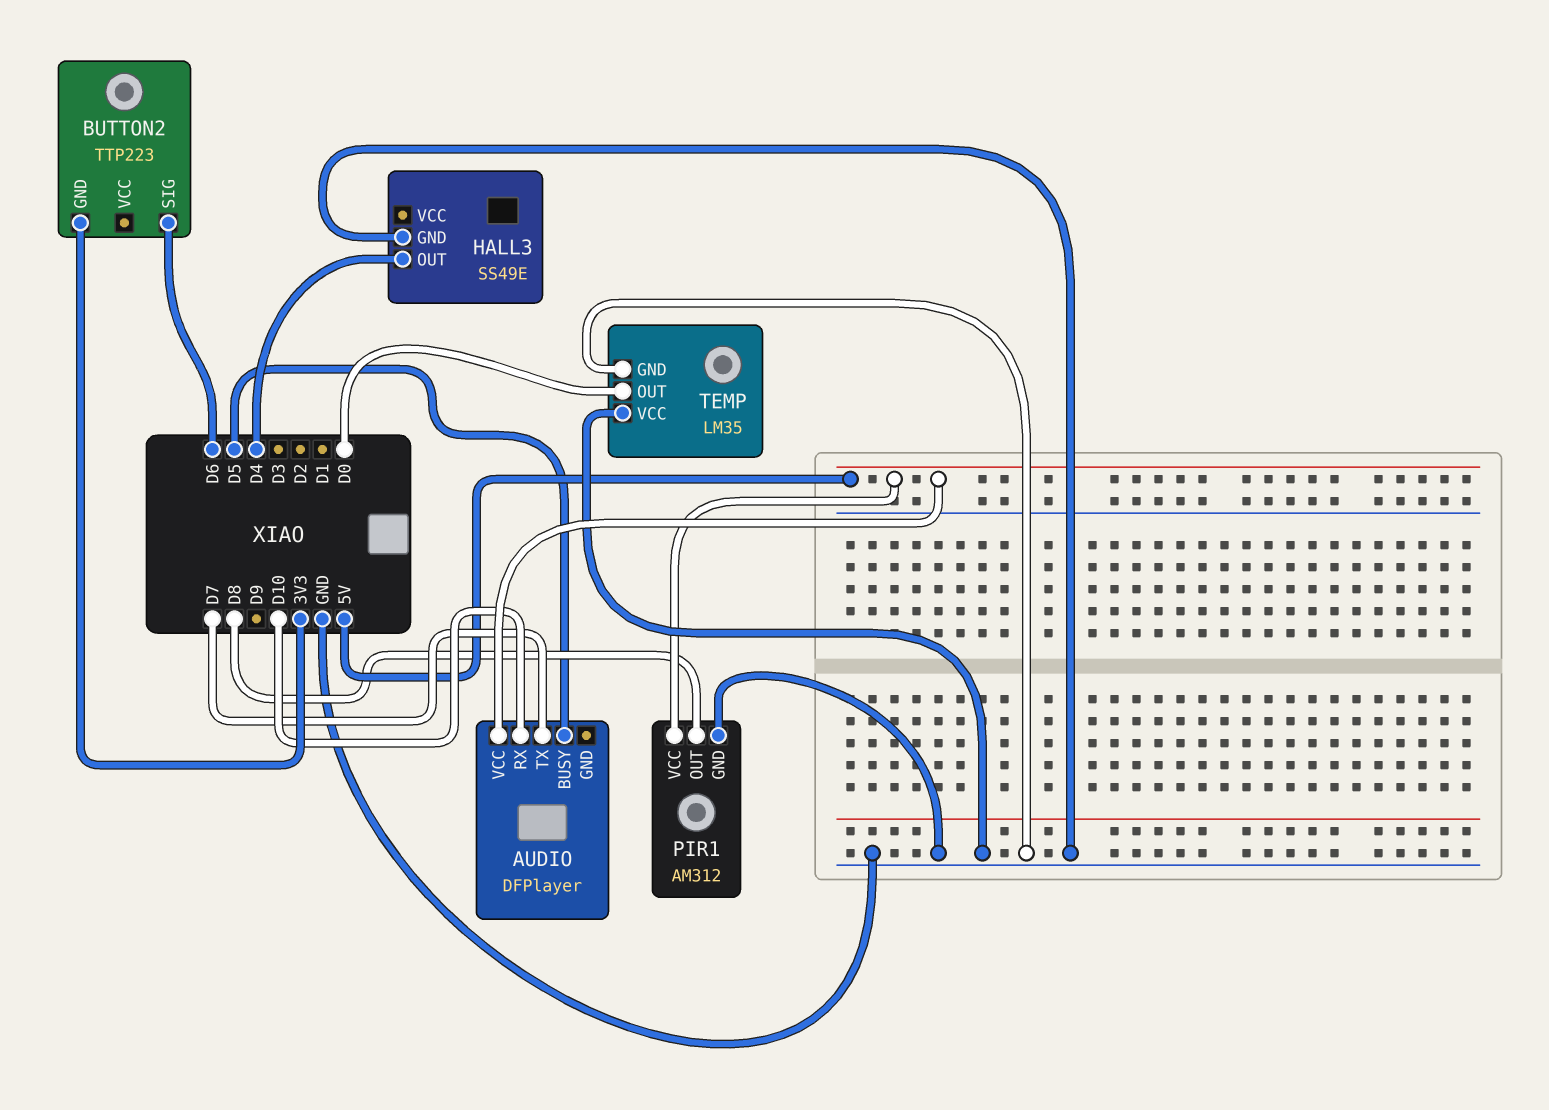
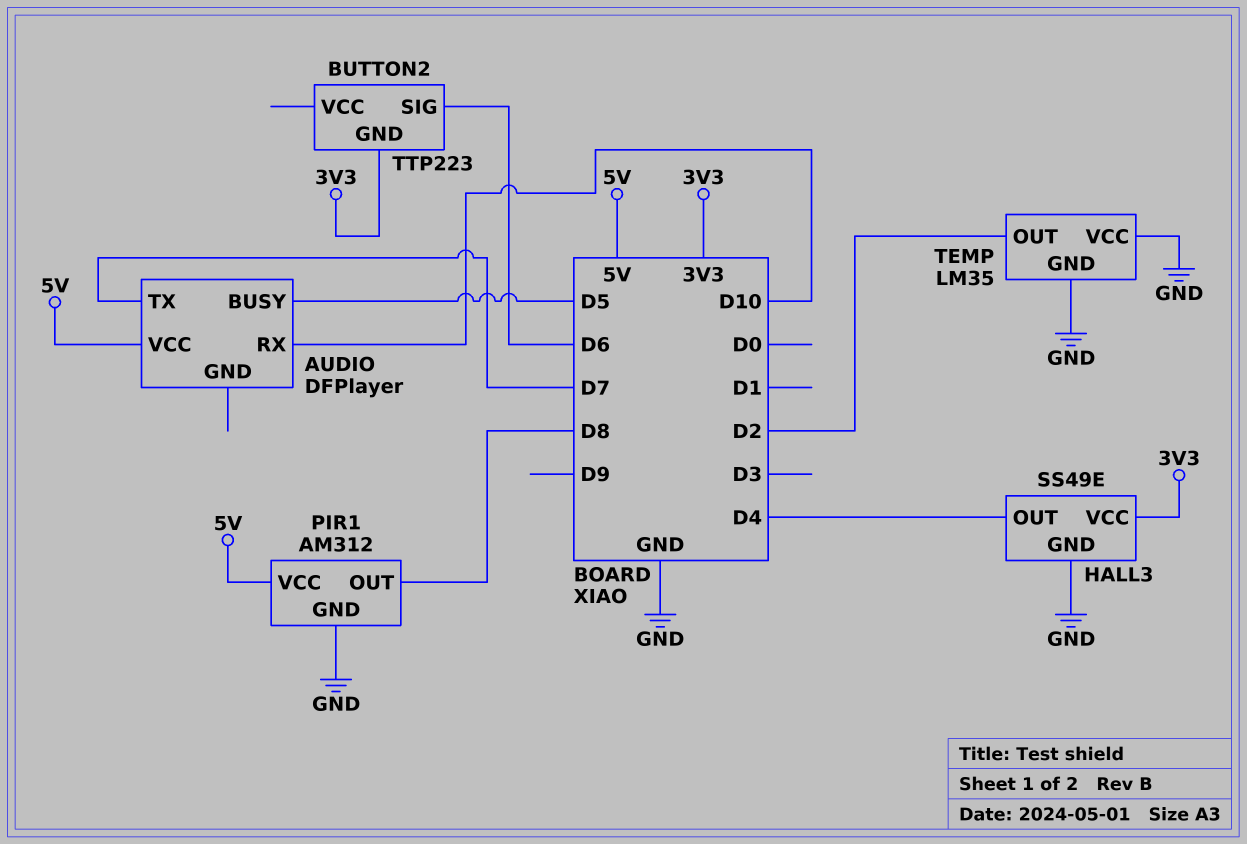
HALL3 pin VCC: none -> 3V3
TEMP pin OUT: D0 -> D2

